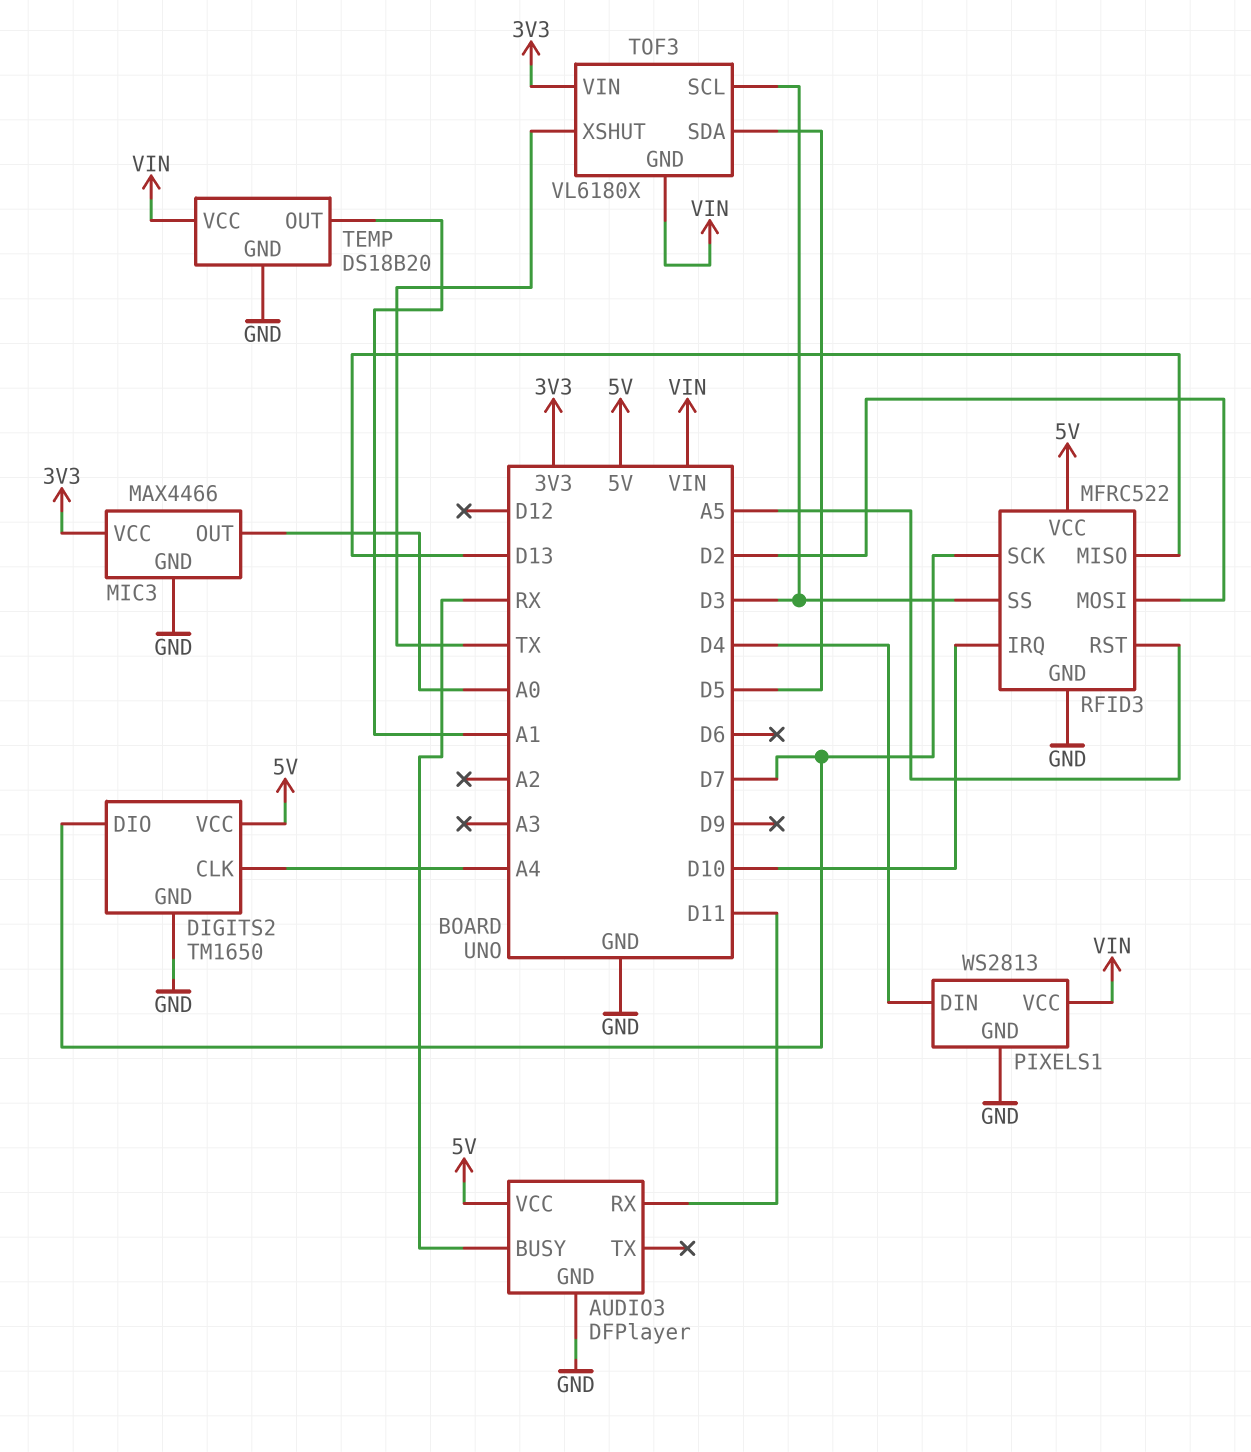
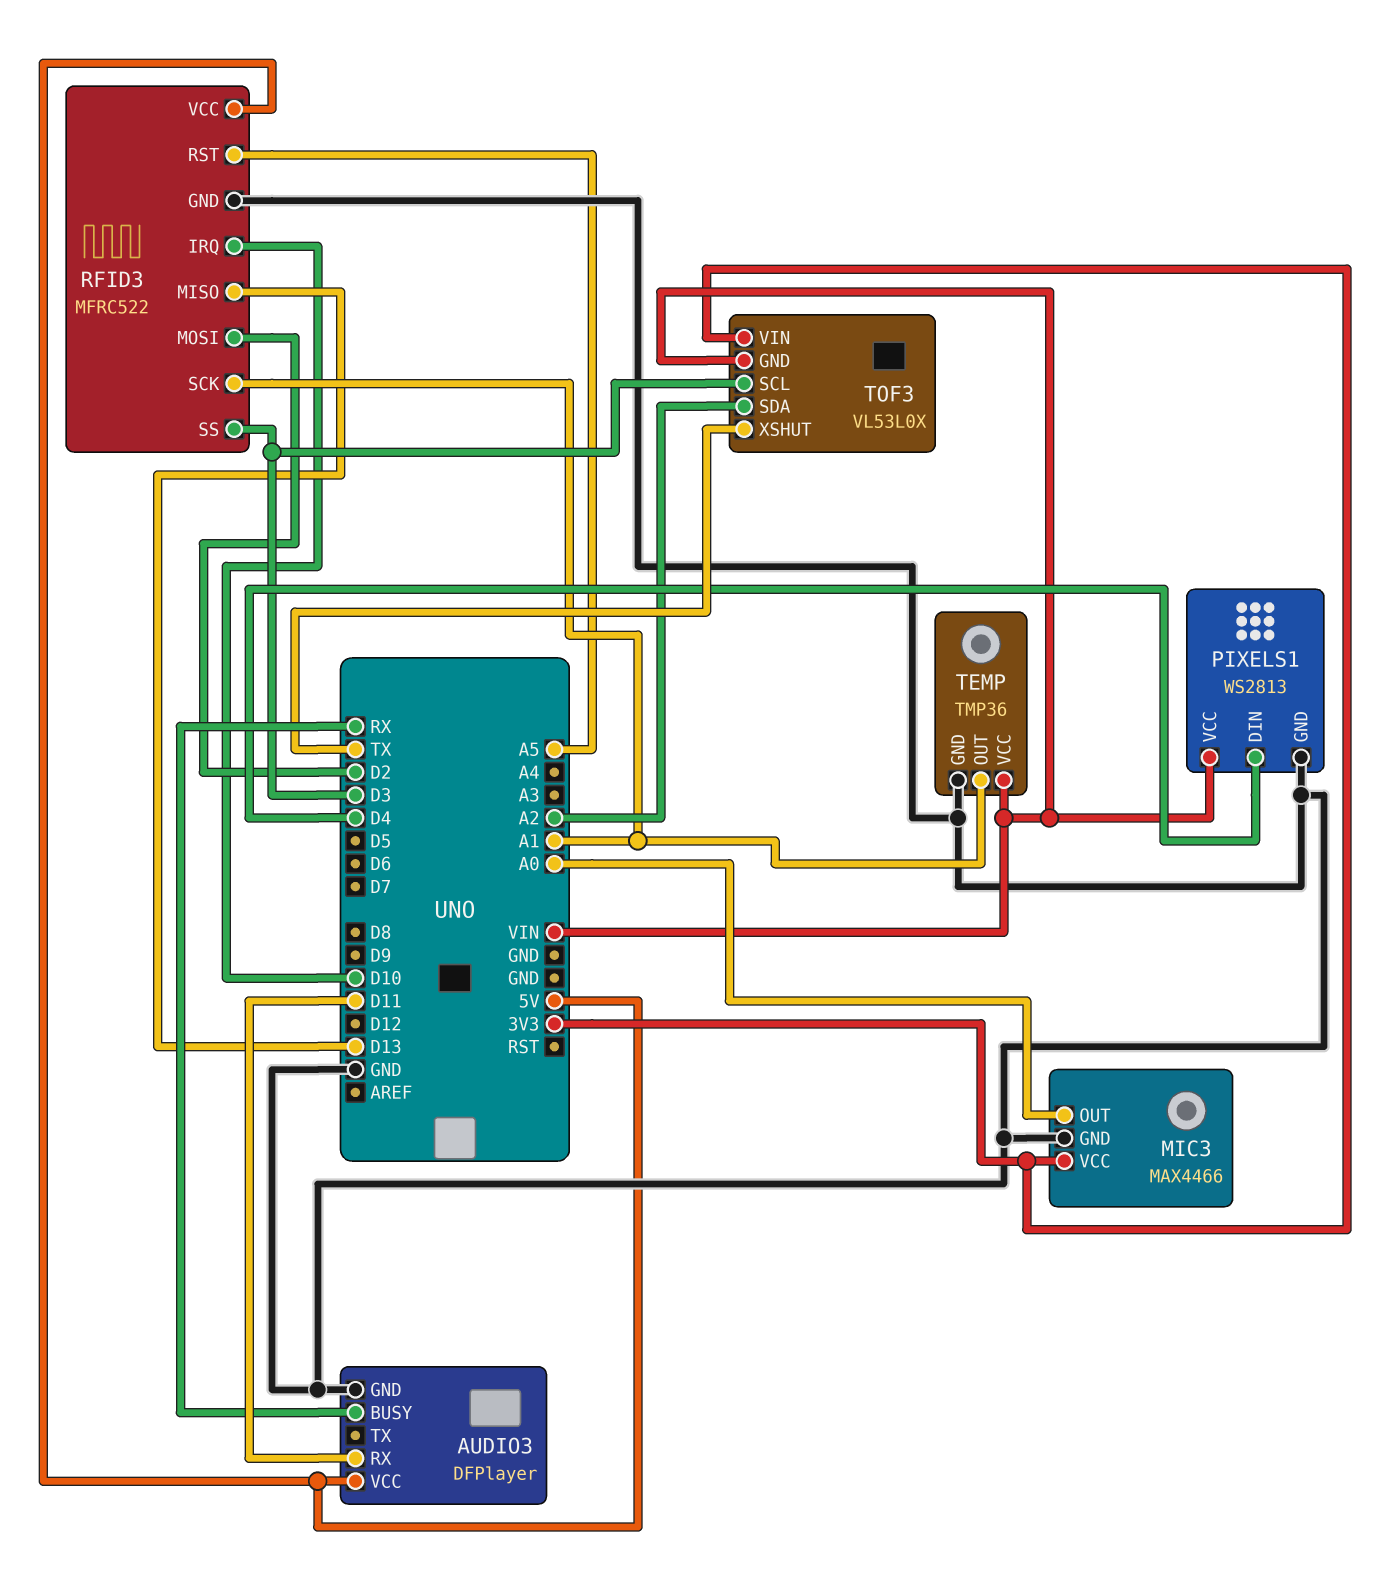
DIGITS2: TM1650 -> none
DIGITS2 pin CLK: A4 -> none
DIGITS2 pin DIO: D7 -> none
DIGITS2 pin GND: GND -> none
DIGITS2 pin VCC: 5V -> none
RFID3 pin SCK: D7 -> A1
TEMP: DS18B20 -> TMP36
TOF3: VL6180X -> VL53L0X
TOF3 pin SDA: D5 -> A2

